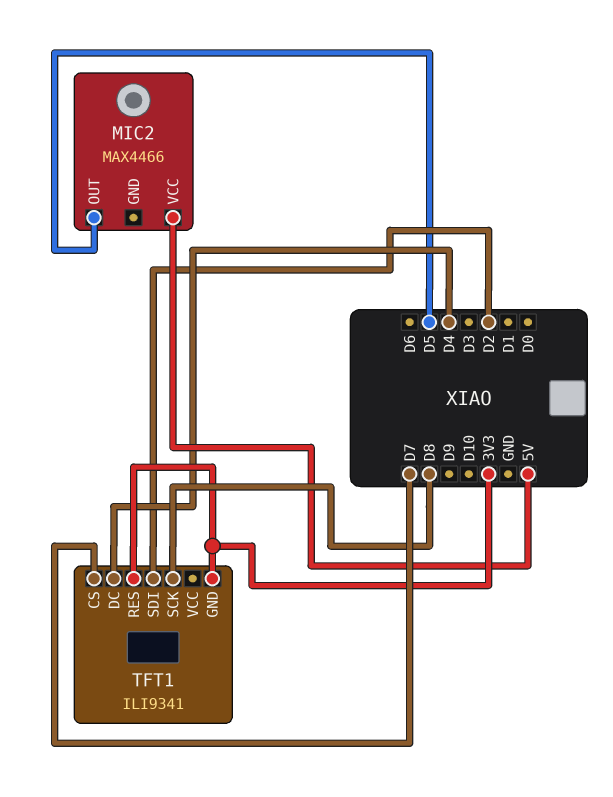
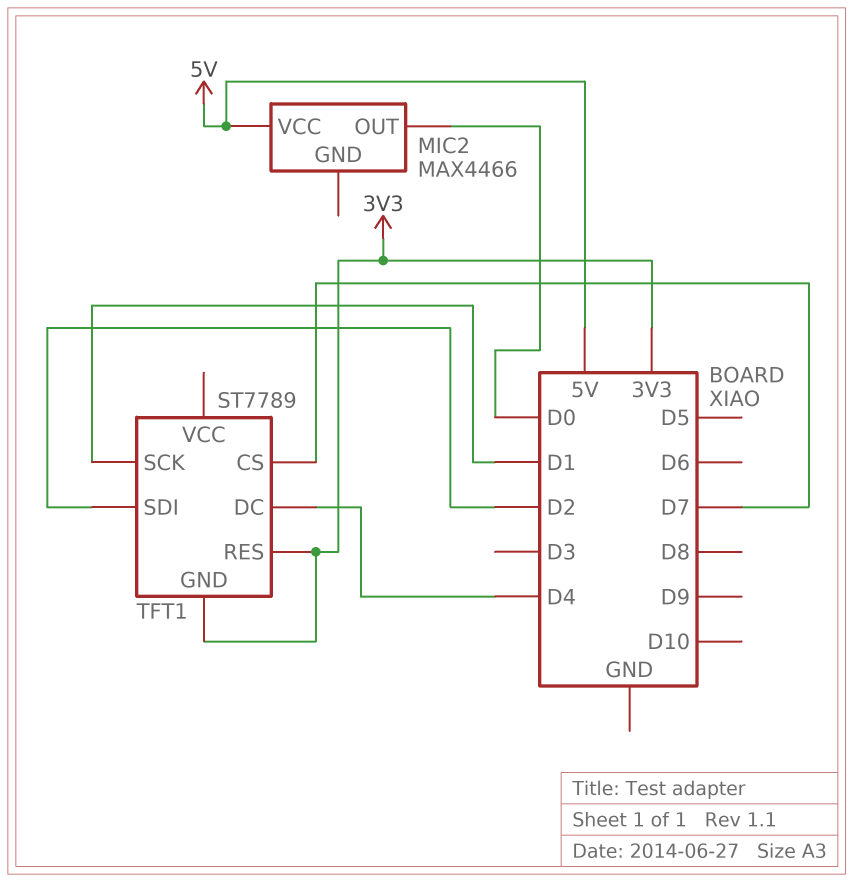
MIC2 pin OUT: D5 -> D0
TFT1: ILI9341 -> ST7789
TFT1 pin SCK: D8 -> D1

